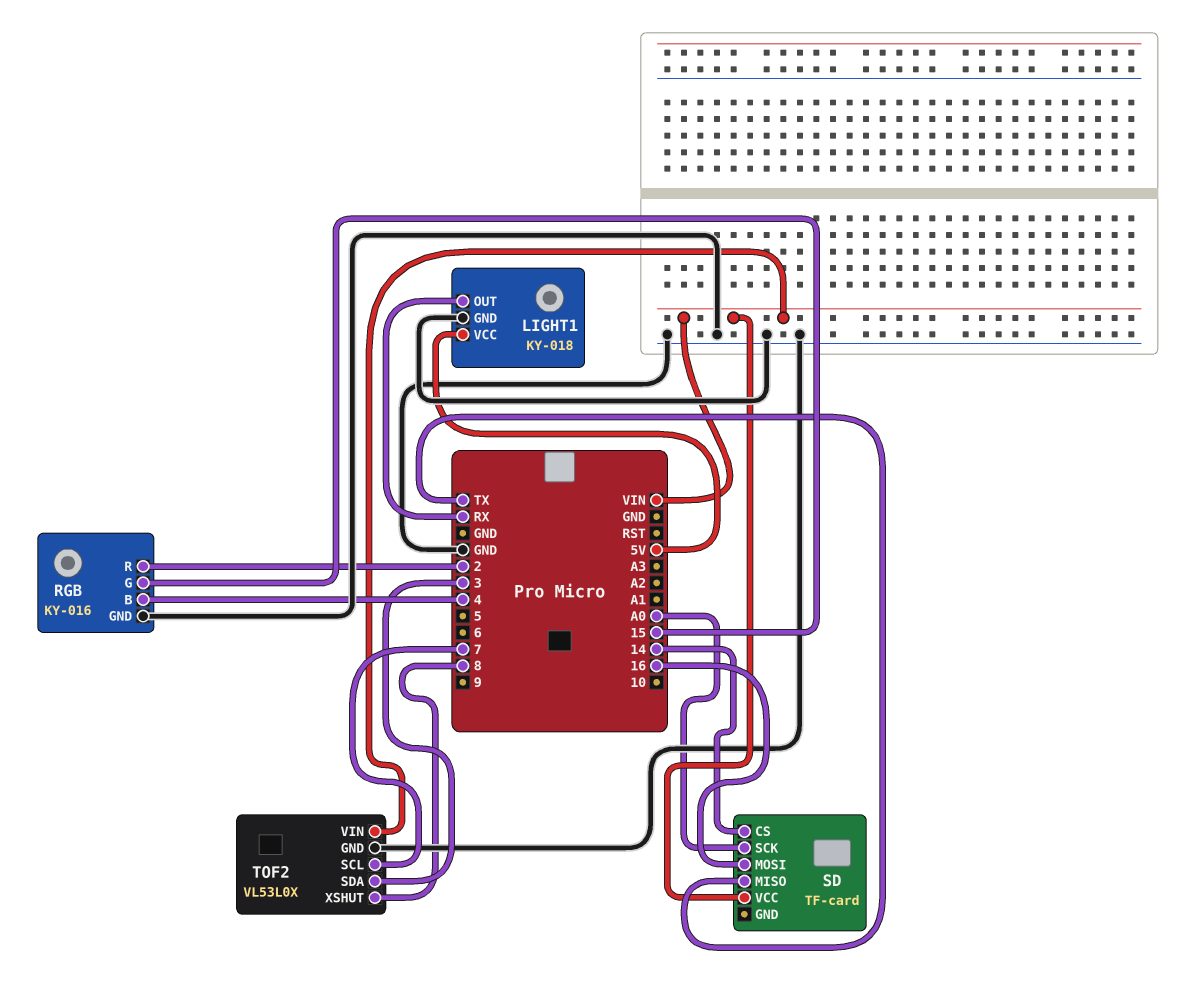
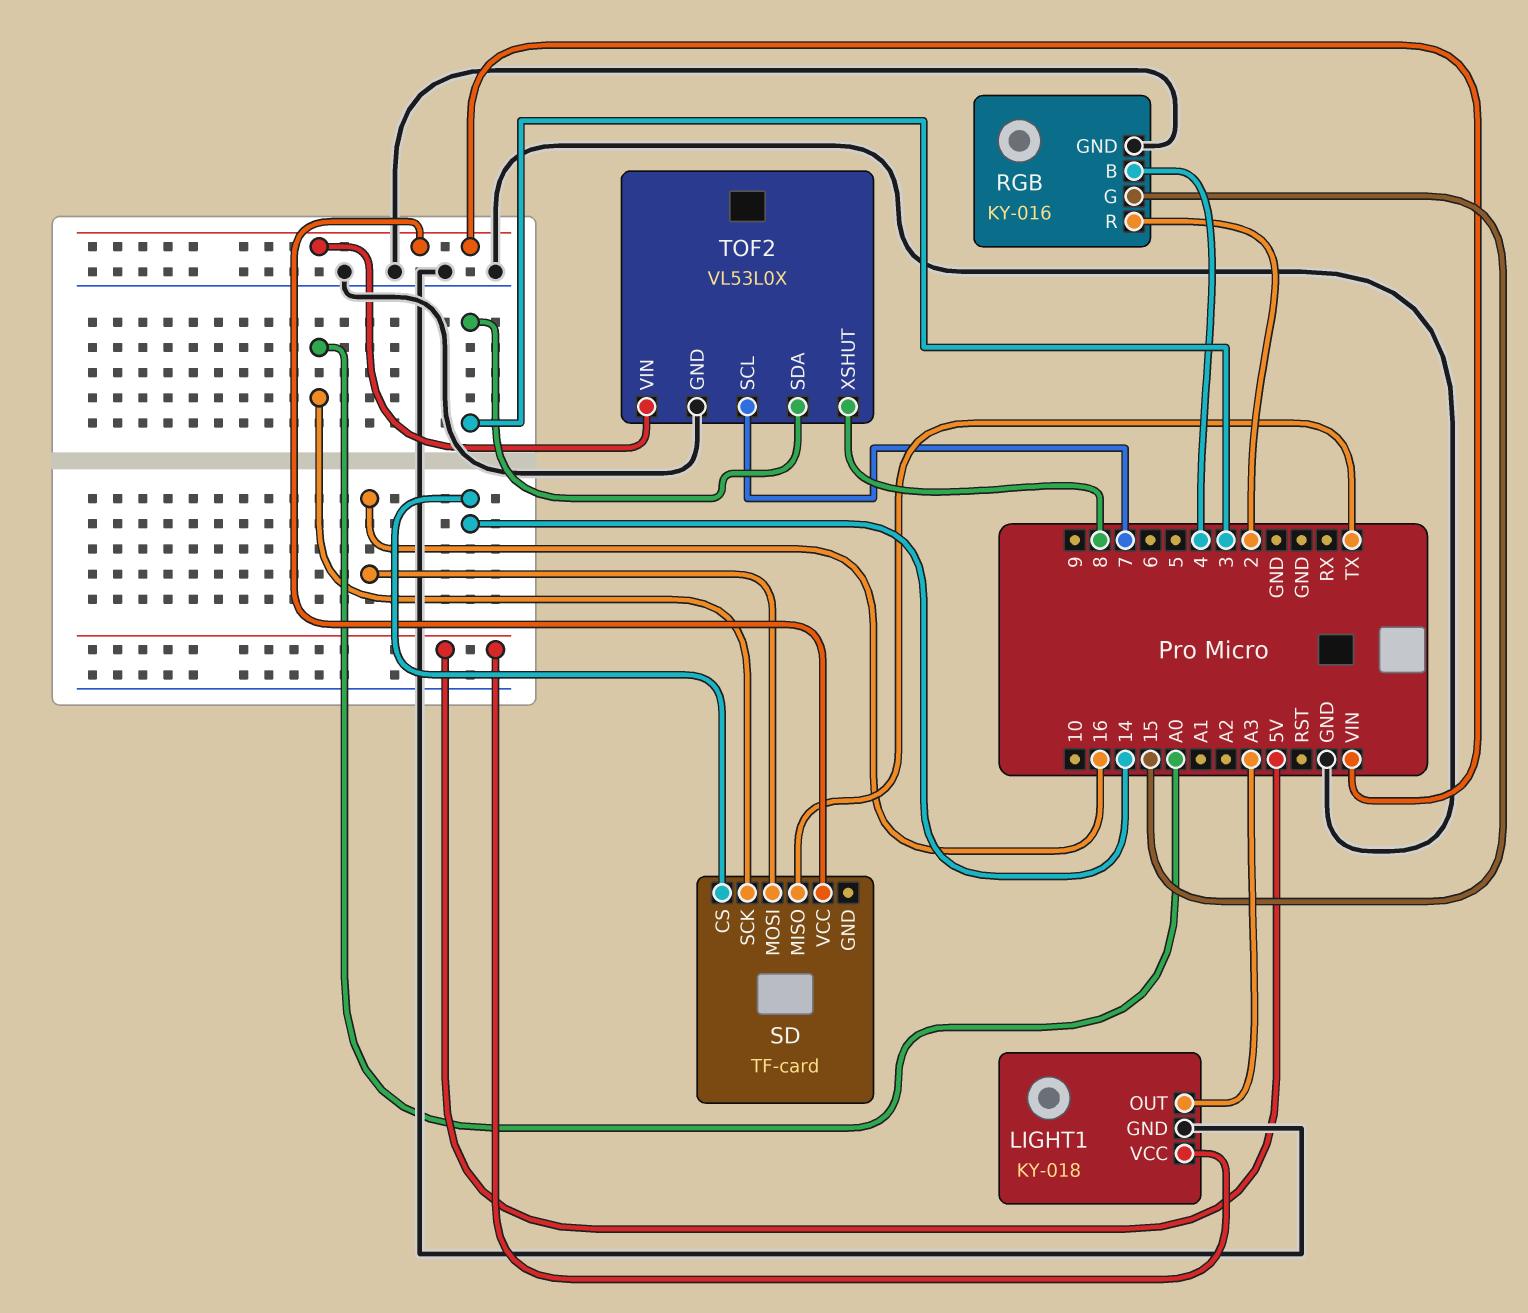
LIGHT1 pin OUT: RX -> A3

